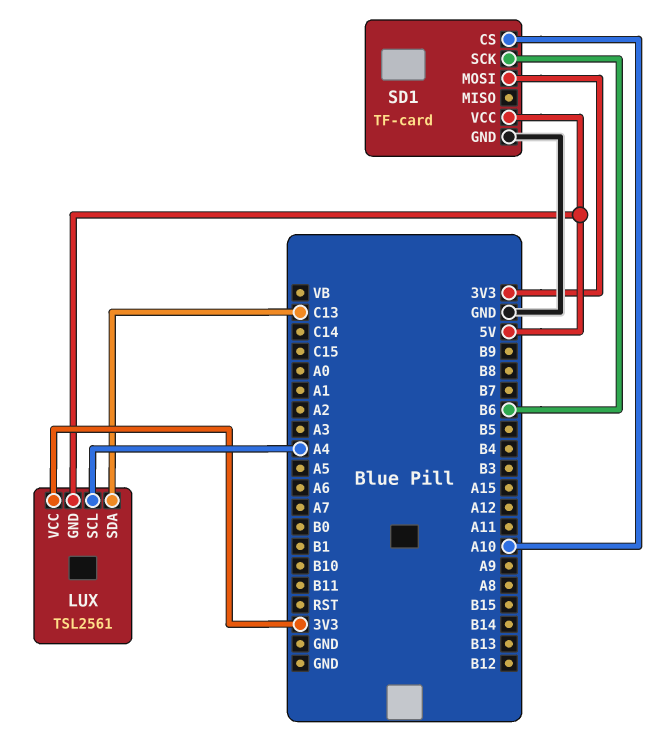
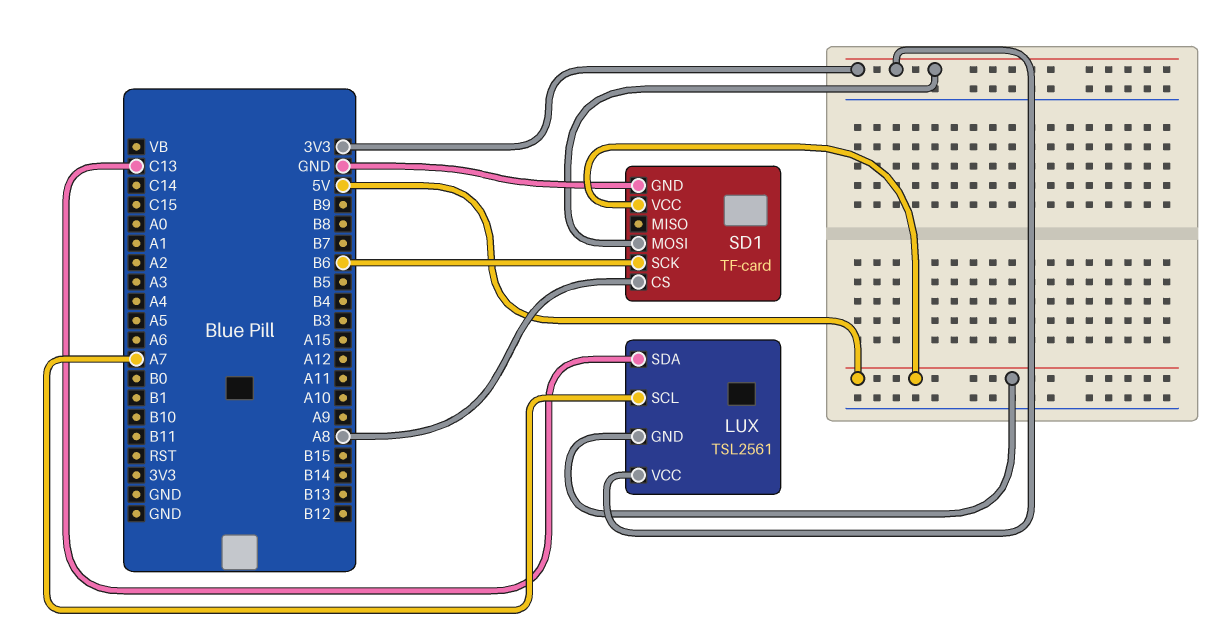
LUX pin SCL: A4 -> A7
SD1 pin CS: A10 -> A8

